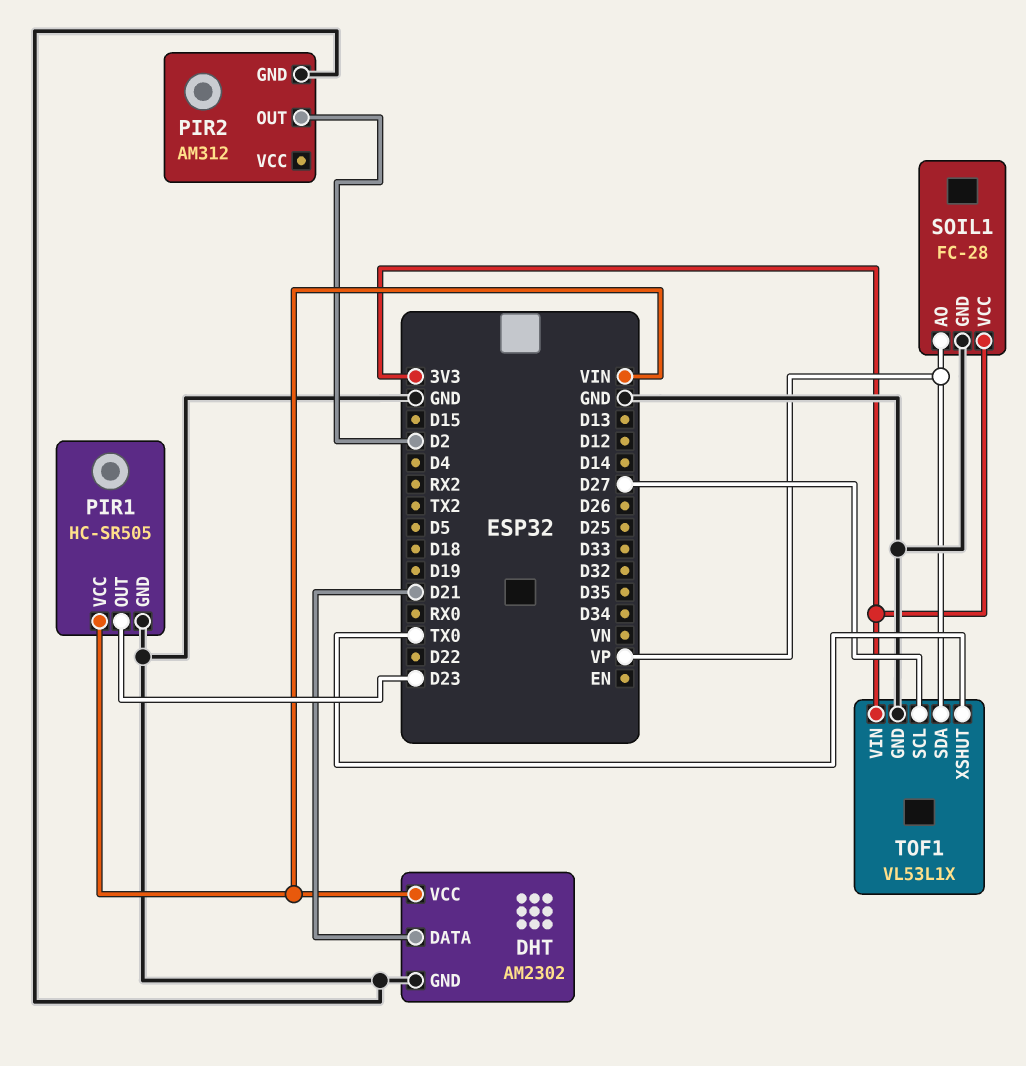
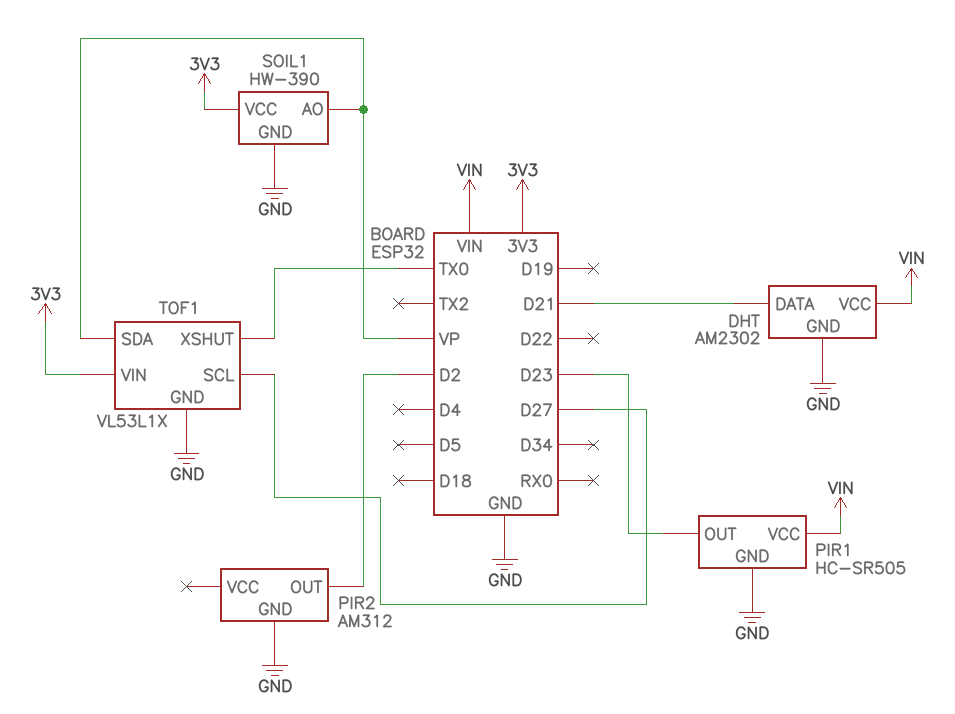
SOIL1: FC-28 -> HW-390

